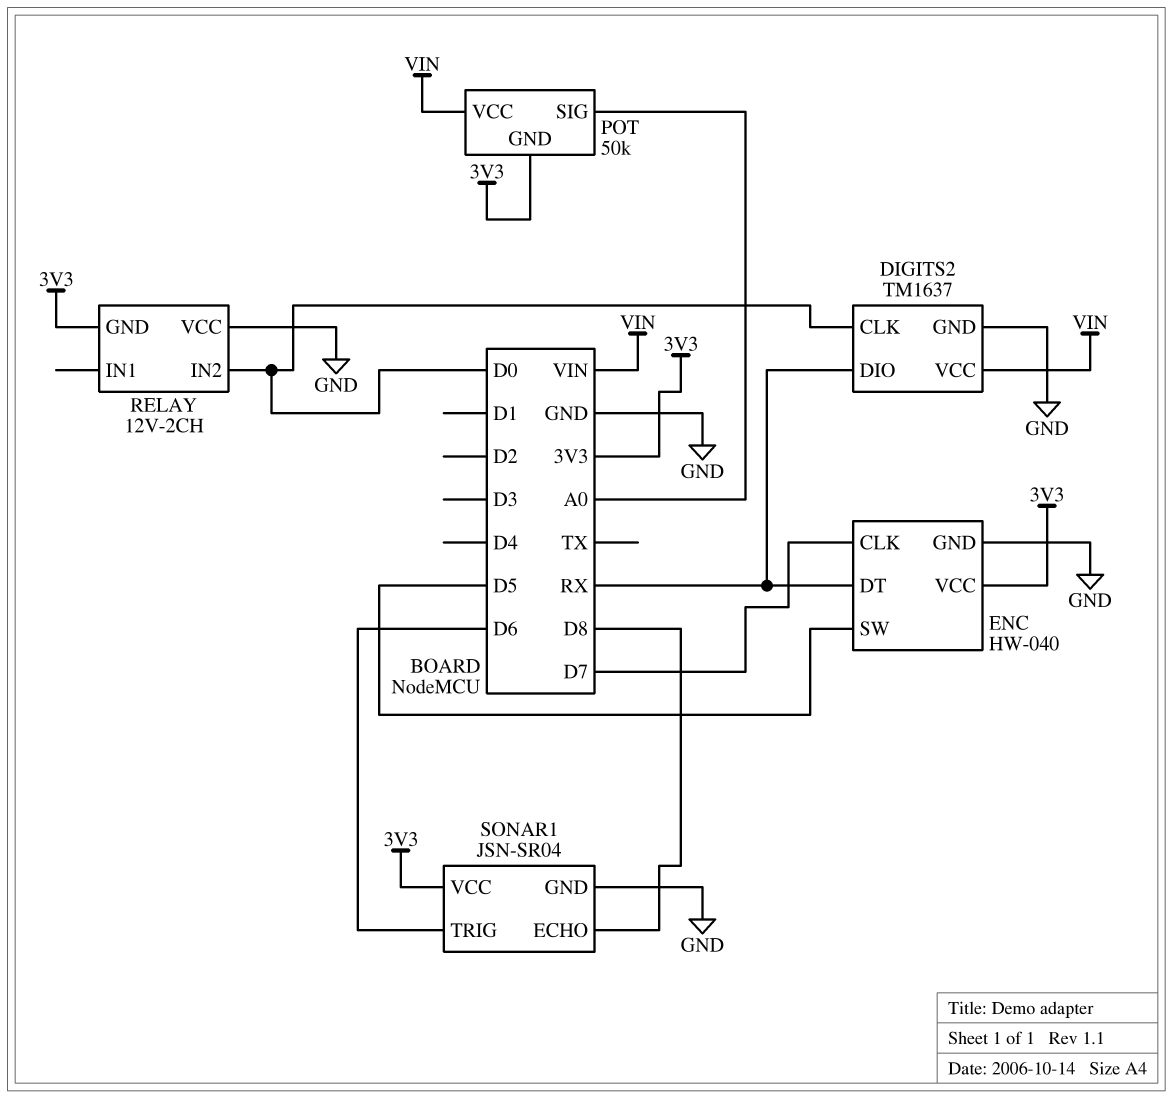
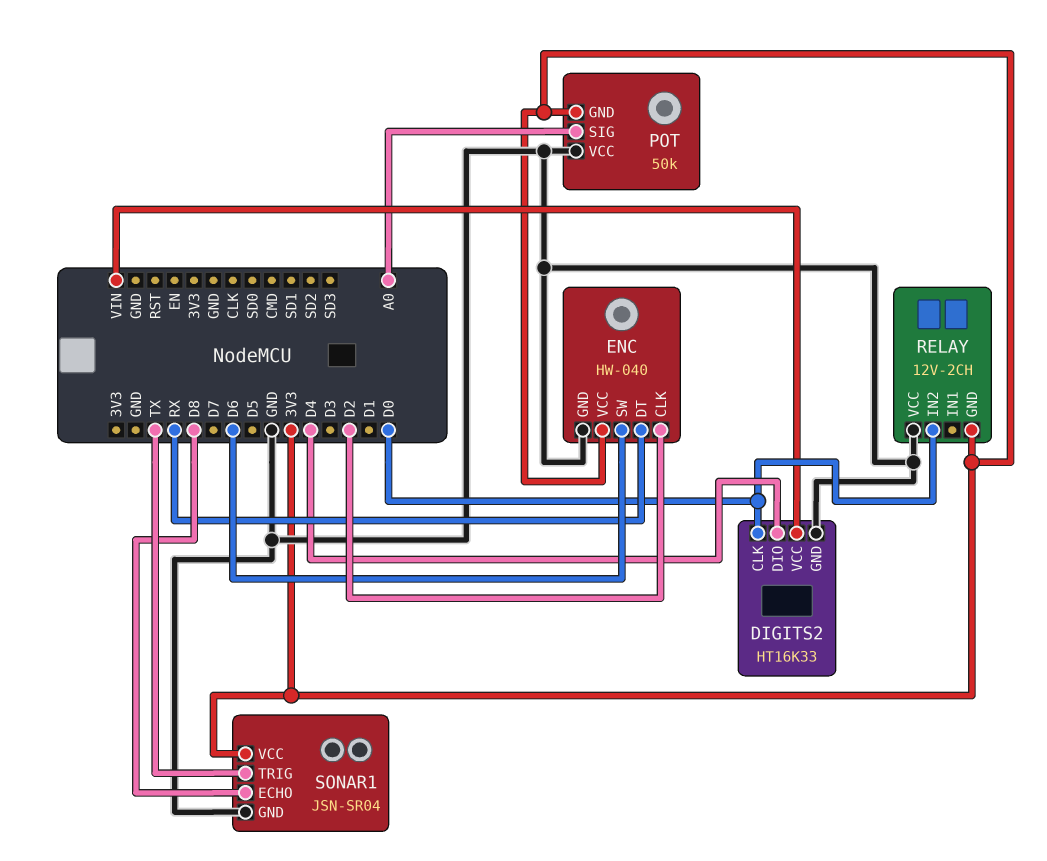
DIGITS2: TM1637 -> HT16K33
DIGITS2 pin DIO: RX -> D4
ENC pin CLK: D7 -> D2
ENC pin SW: D5 -> D6
POT pin VCC: VIN -> GND
SONAR1 pin TRIG: D6 -> TX

